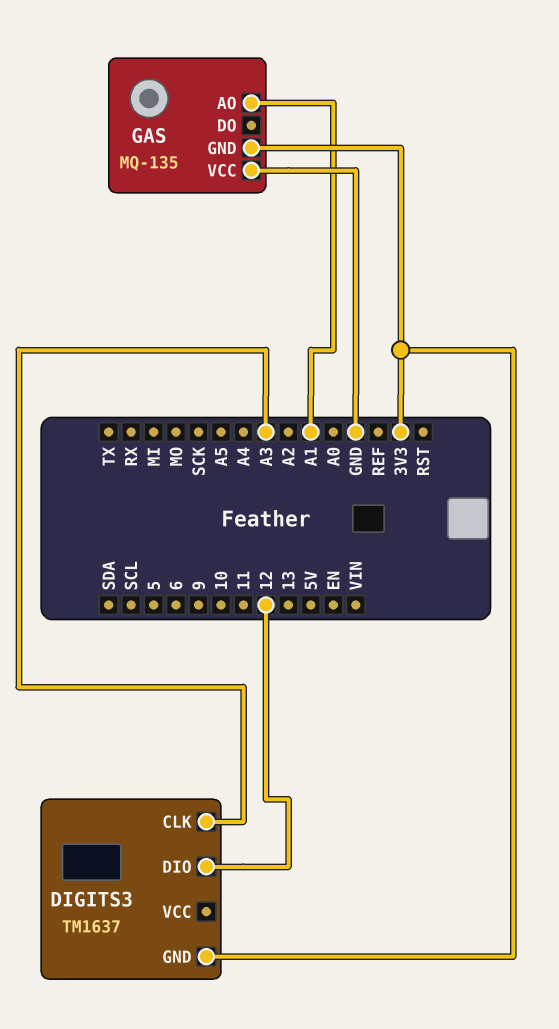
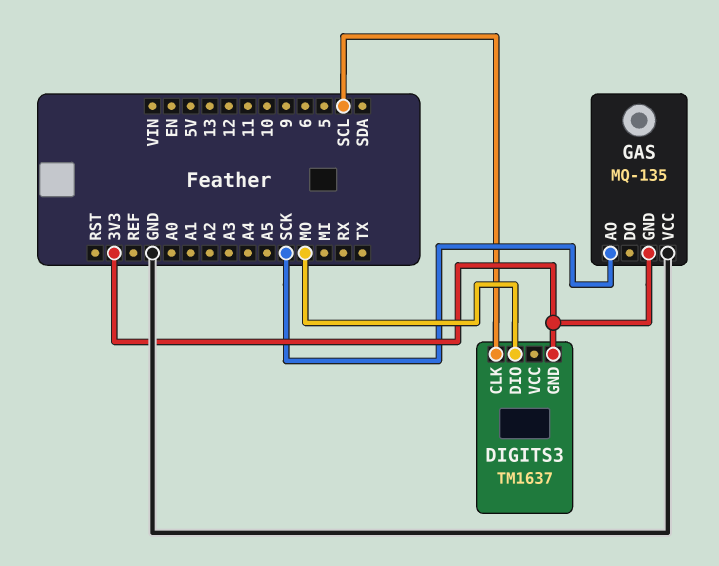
DIGITS3 pin CLK: A3 -> SCL
DIGITS3 pin DIO: 12 -> MO
GAS pin AO: A1 -> SCK

